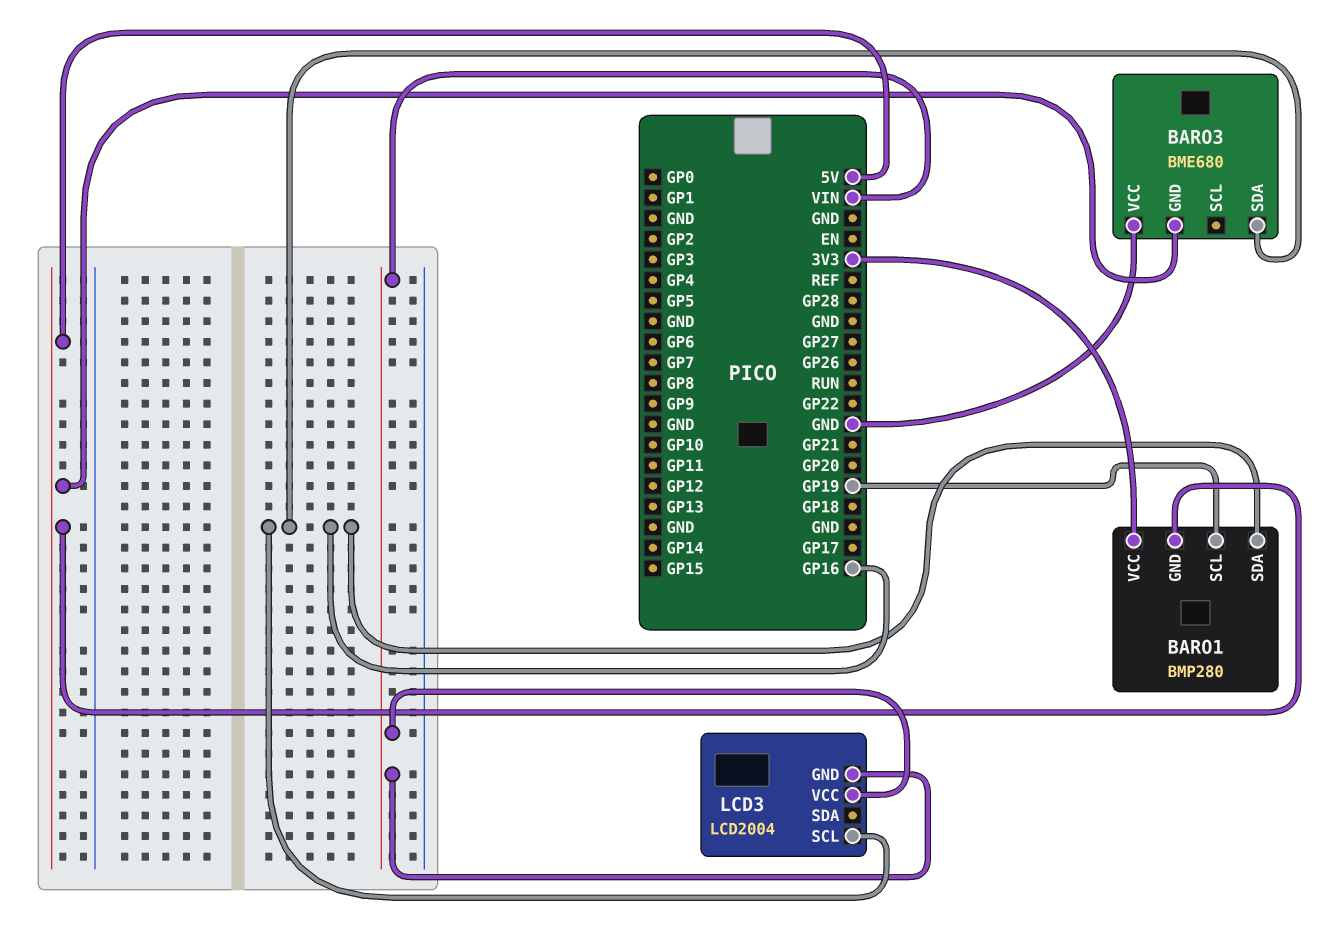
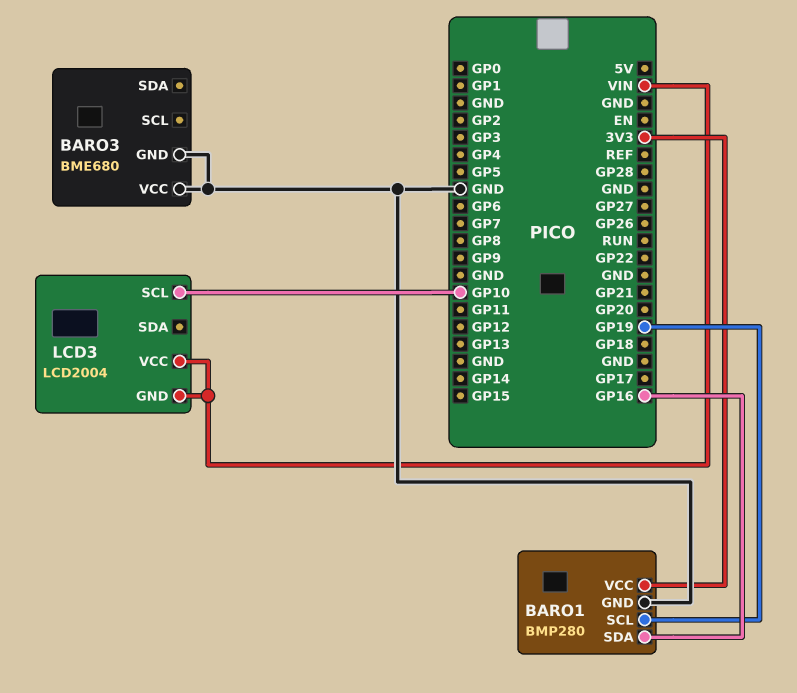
BARO1 pin GND: 5V -> GND
BARO3 pin GND: 5V -> GND
BARO3 pin SDA: GP16 -> none
LCD3 pin SCL: GP16 -> GP10

